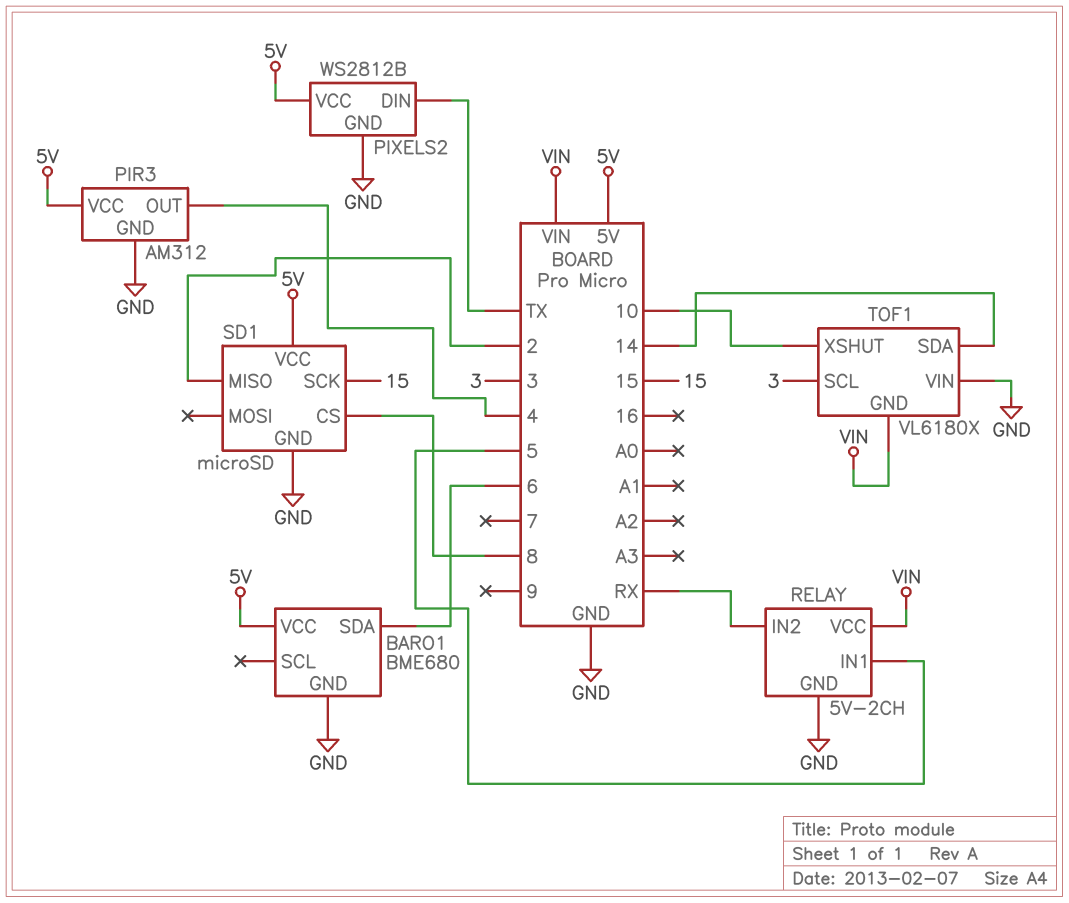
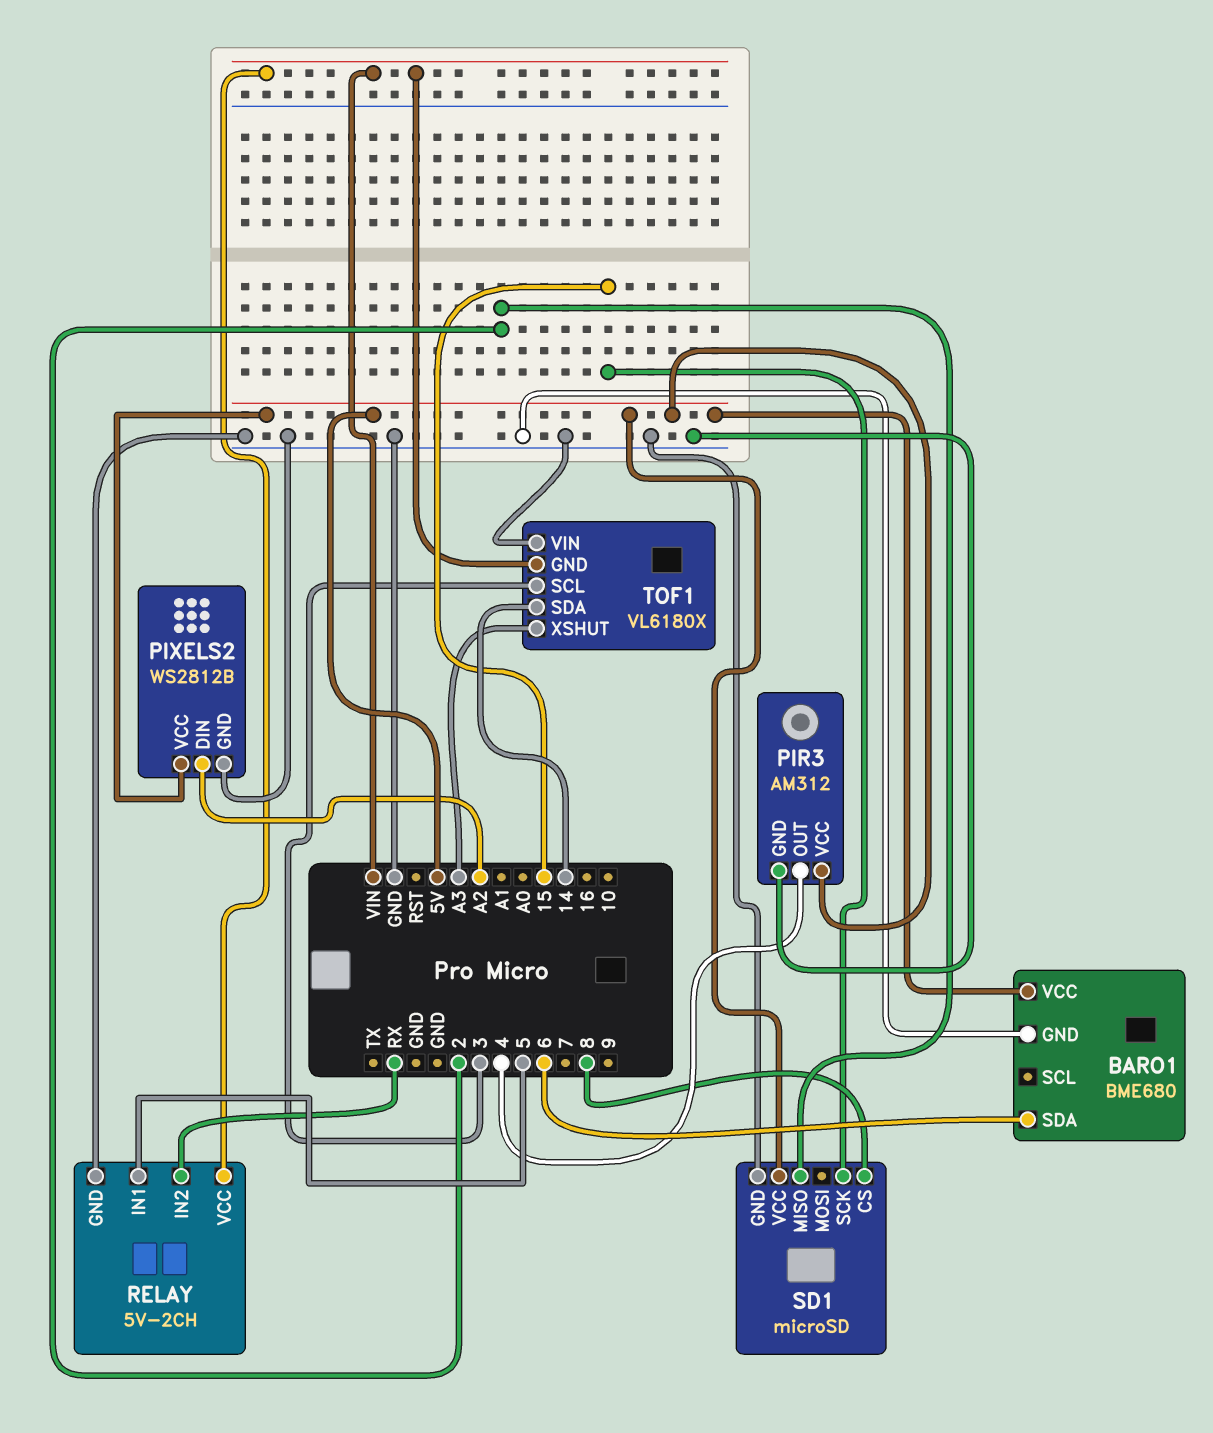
PIXELS2 pin DIN: TX -> A2
TOF1 pin XSHUT: 10 -> A3

